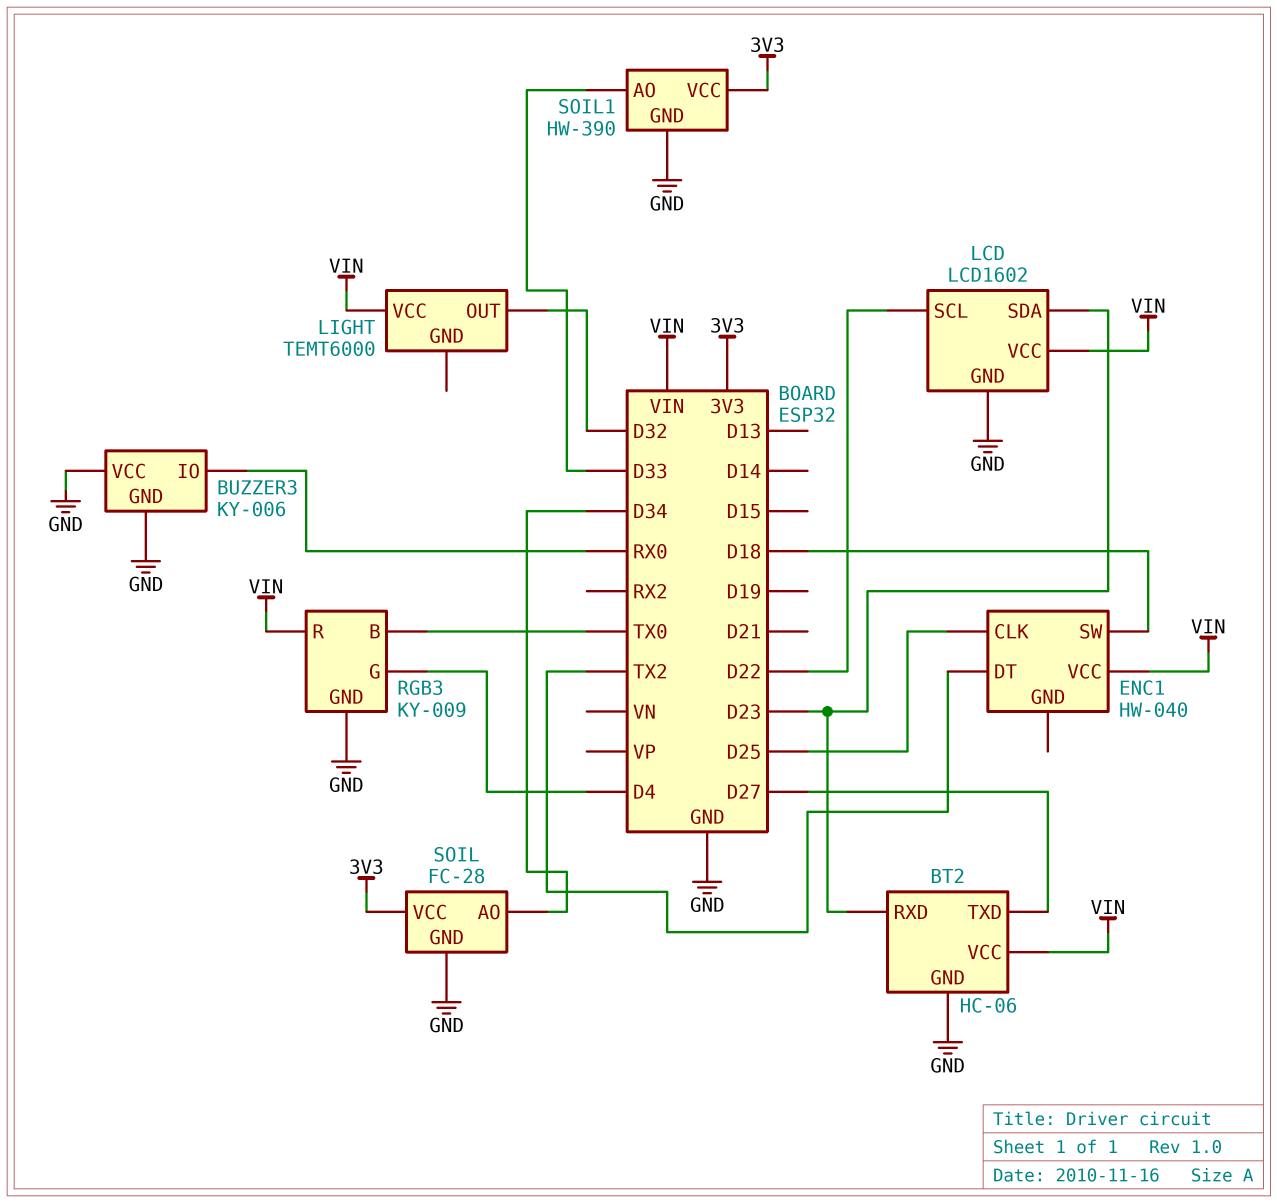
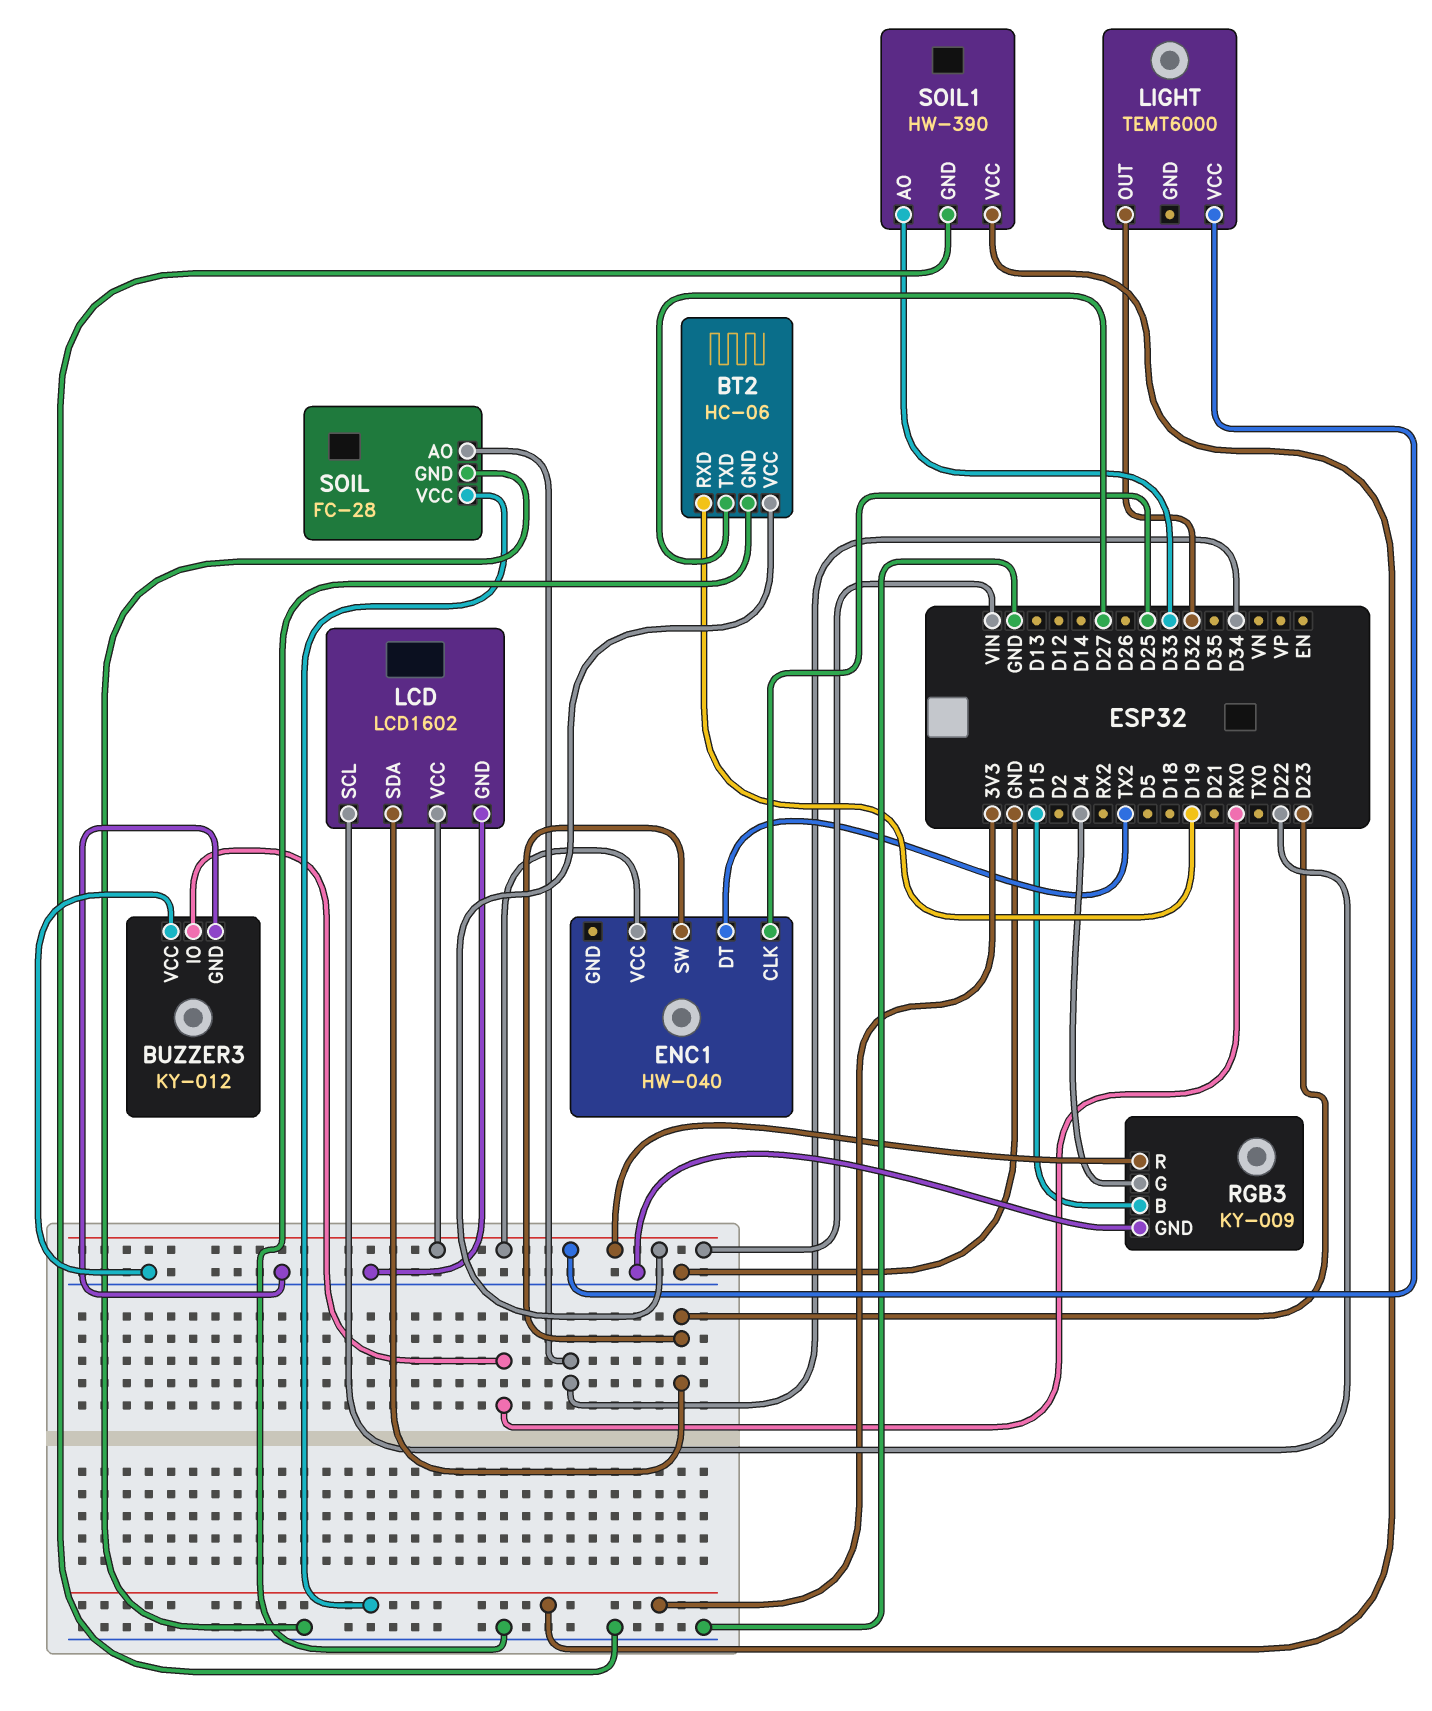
BT2 pin RXD: D23 -> D19
BUZZER3: KY-006 -> KY-012
ENC1 pin SW: D18 -> D23
RGB3 pin B: TX0 -> D15

